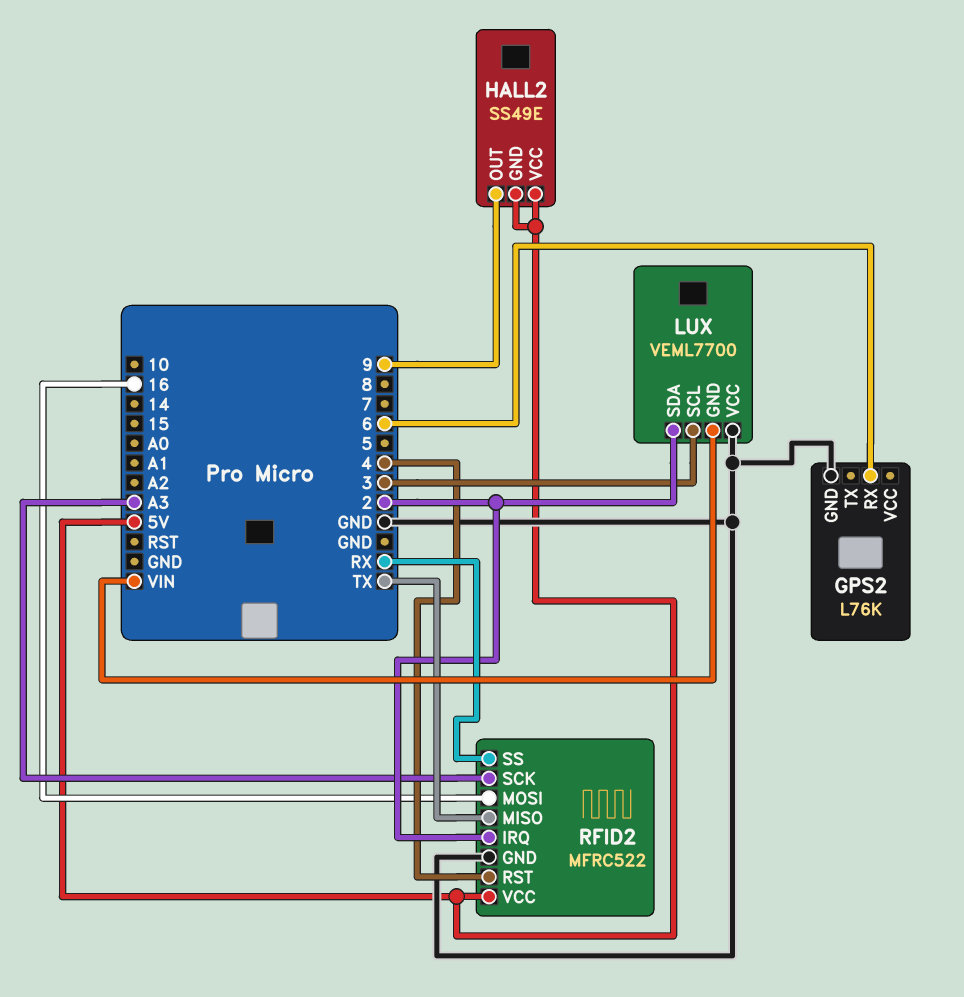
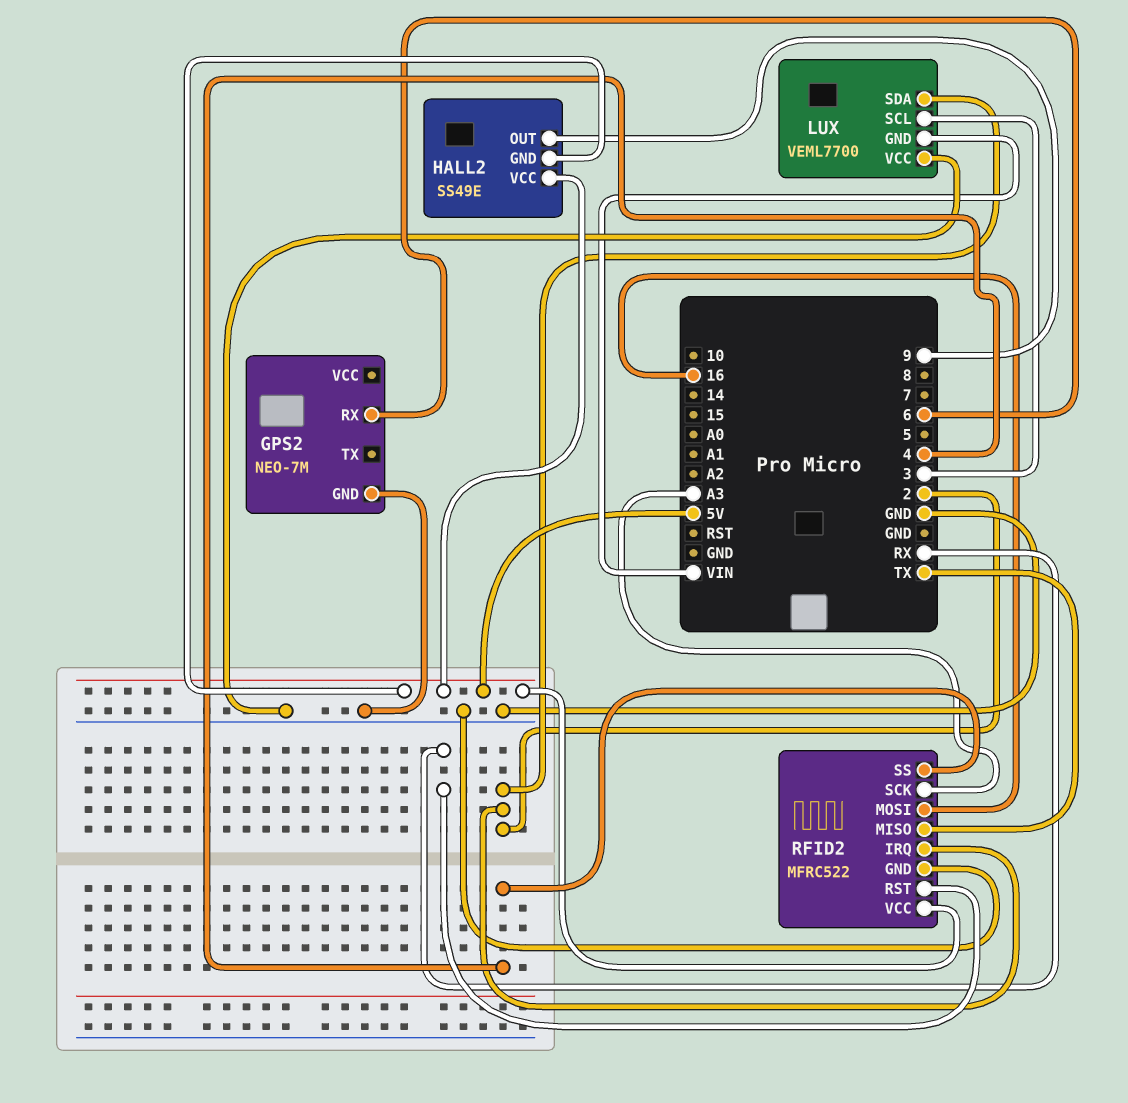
GPS2: L76K -> NEO-7M
RFID2 pin RST: 4 -> RX
RFID2 pin SS: RX -> 4

